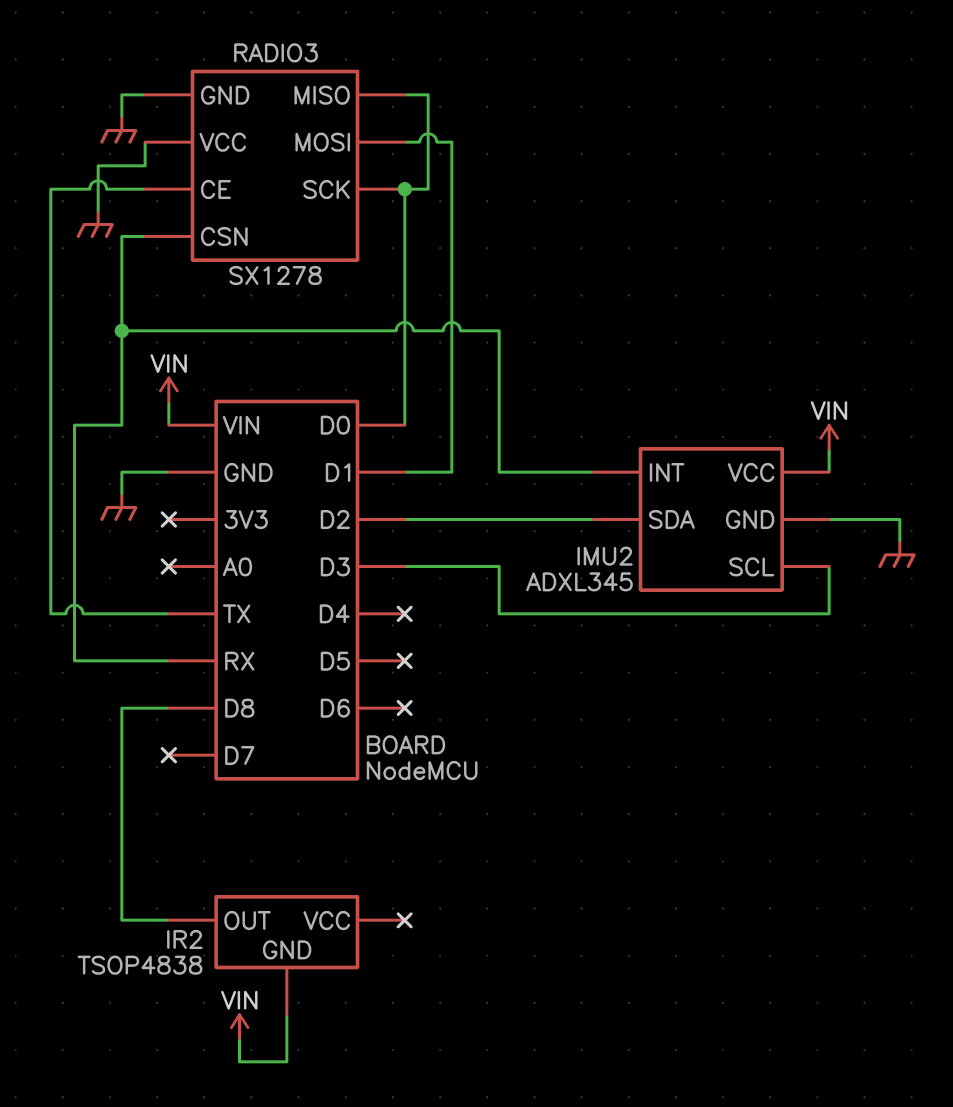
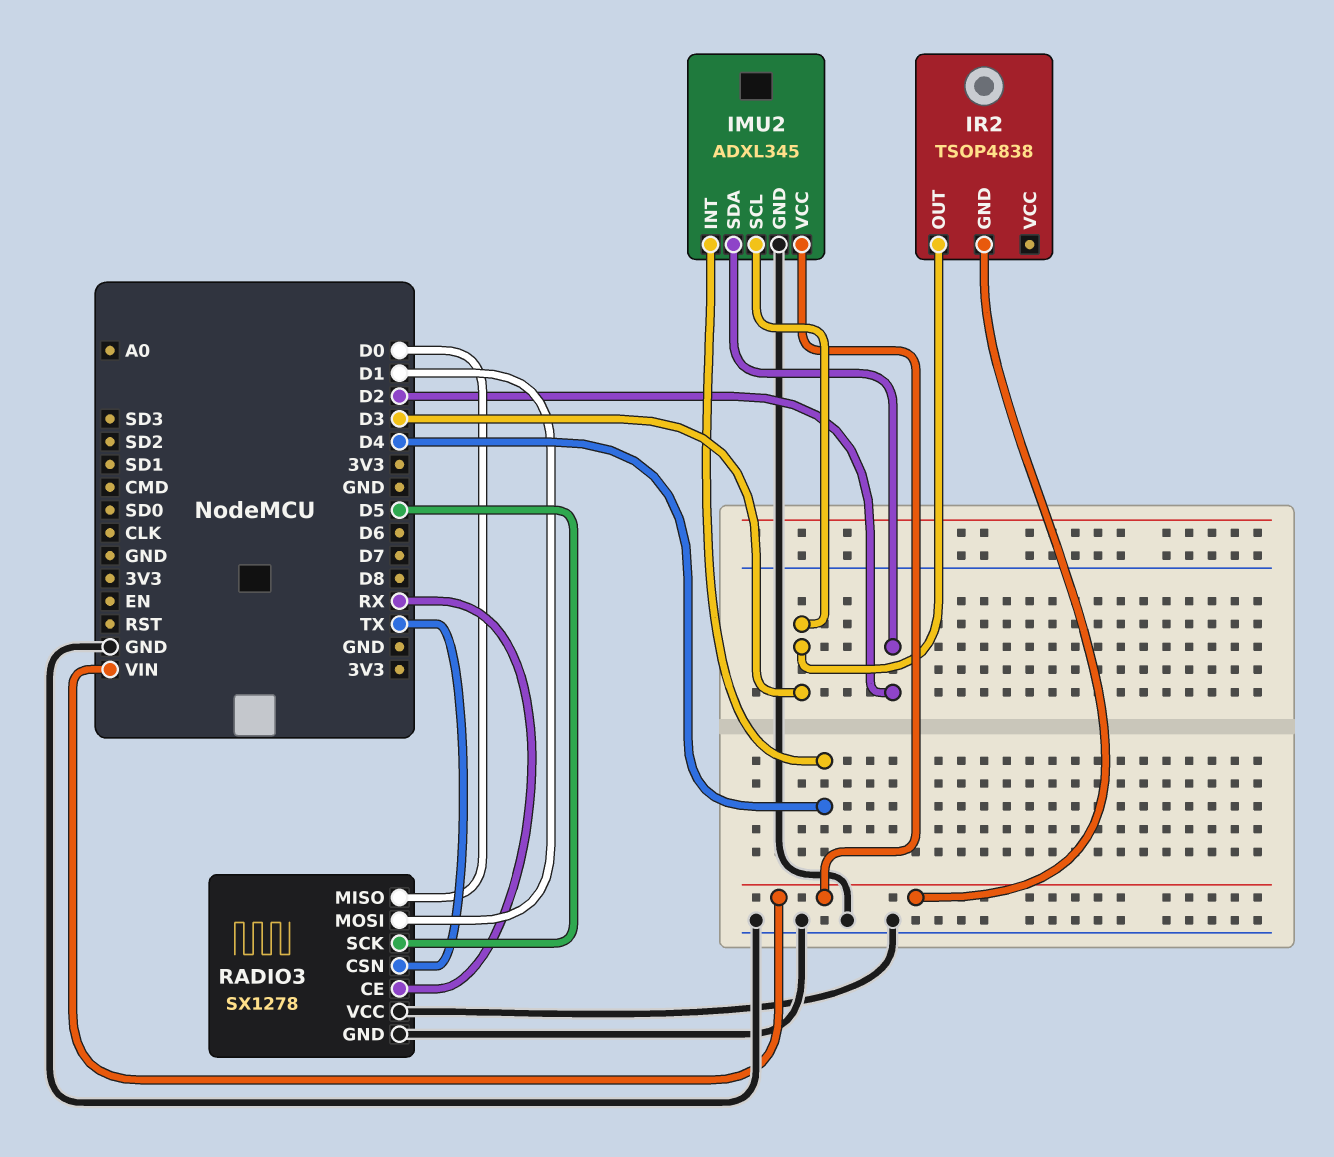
IMU2 pin INT: RX -> D4
IR2 pin OUT: D8 -> D3
RADIO3 pin CE: TX -> RX
RADIO3 pin CSN: RX -> TX
RADIO3 pin SCK: D0 -> D5

